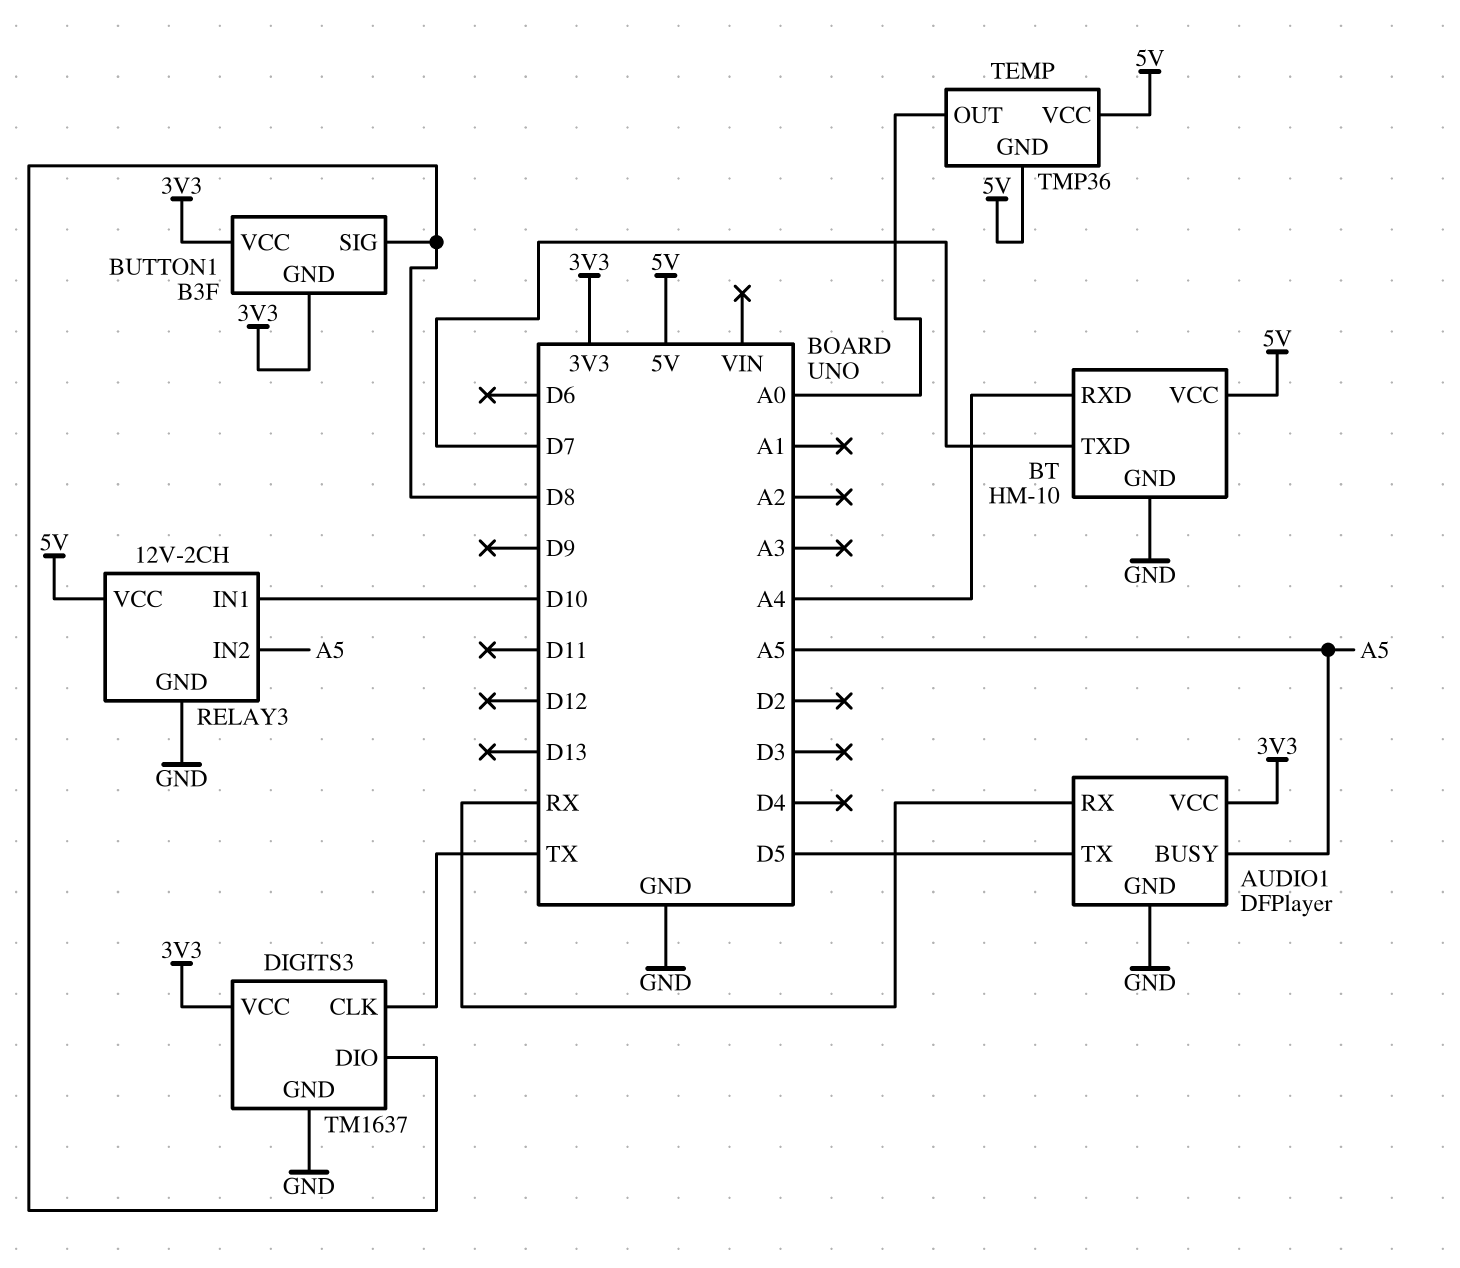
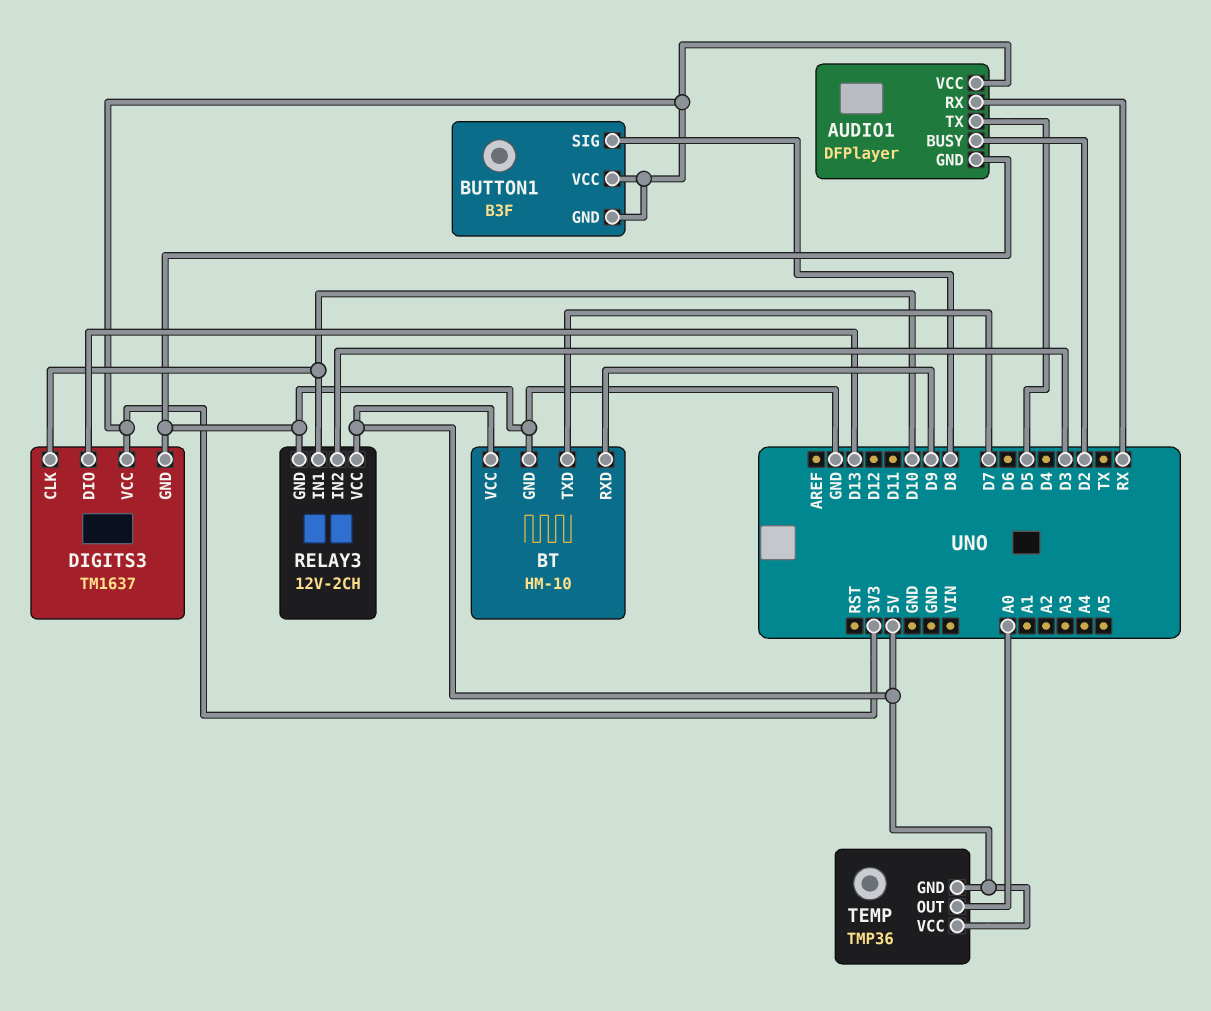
AUDIO1 pin BUSY: A5 -> D2
BT pin RXD: A4 -> D9
DIGITS3 pin CLK: TX -> D10
DIGITS3 pin DIO: D8 -> D13
RELAY3 pin IN2: A5 -> D3

